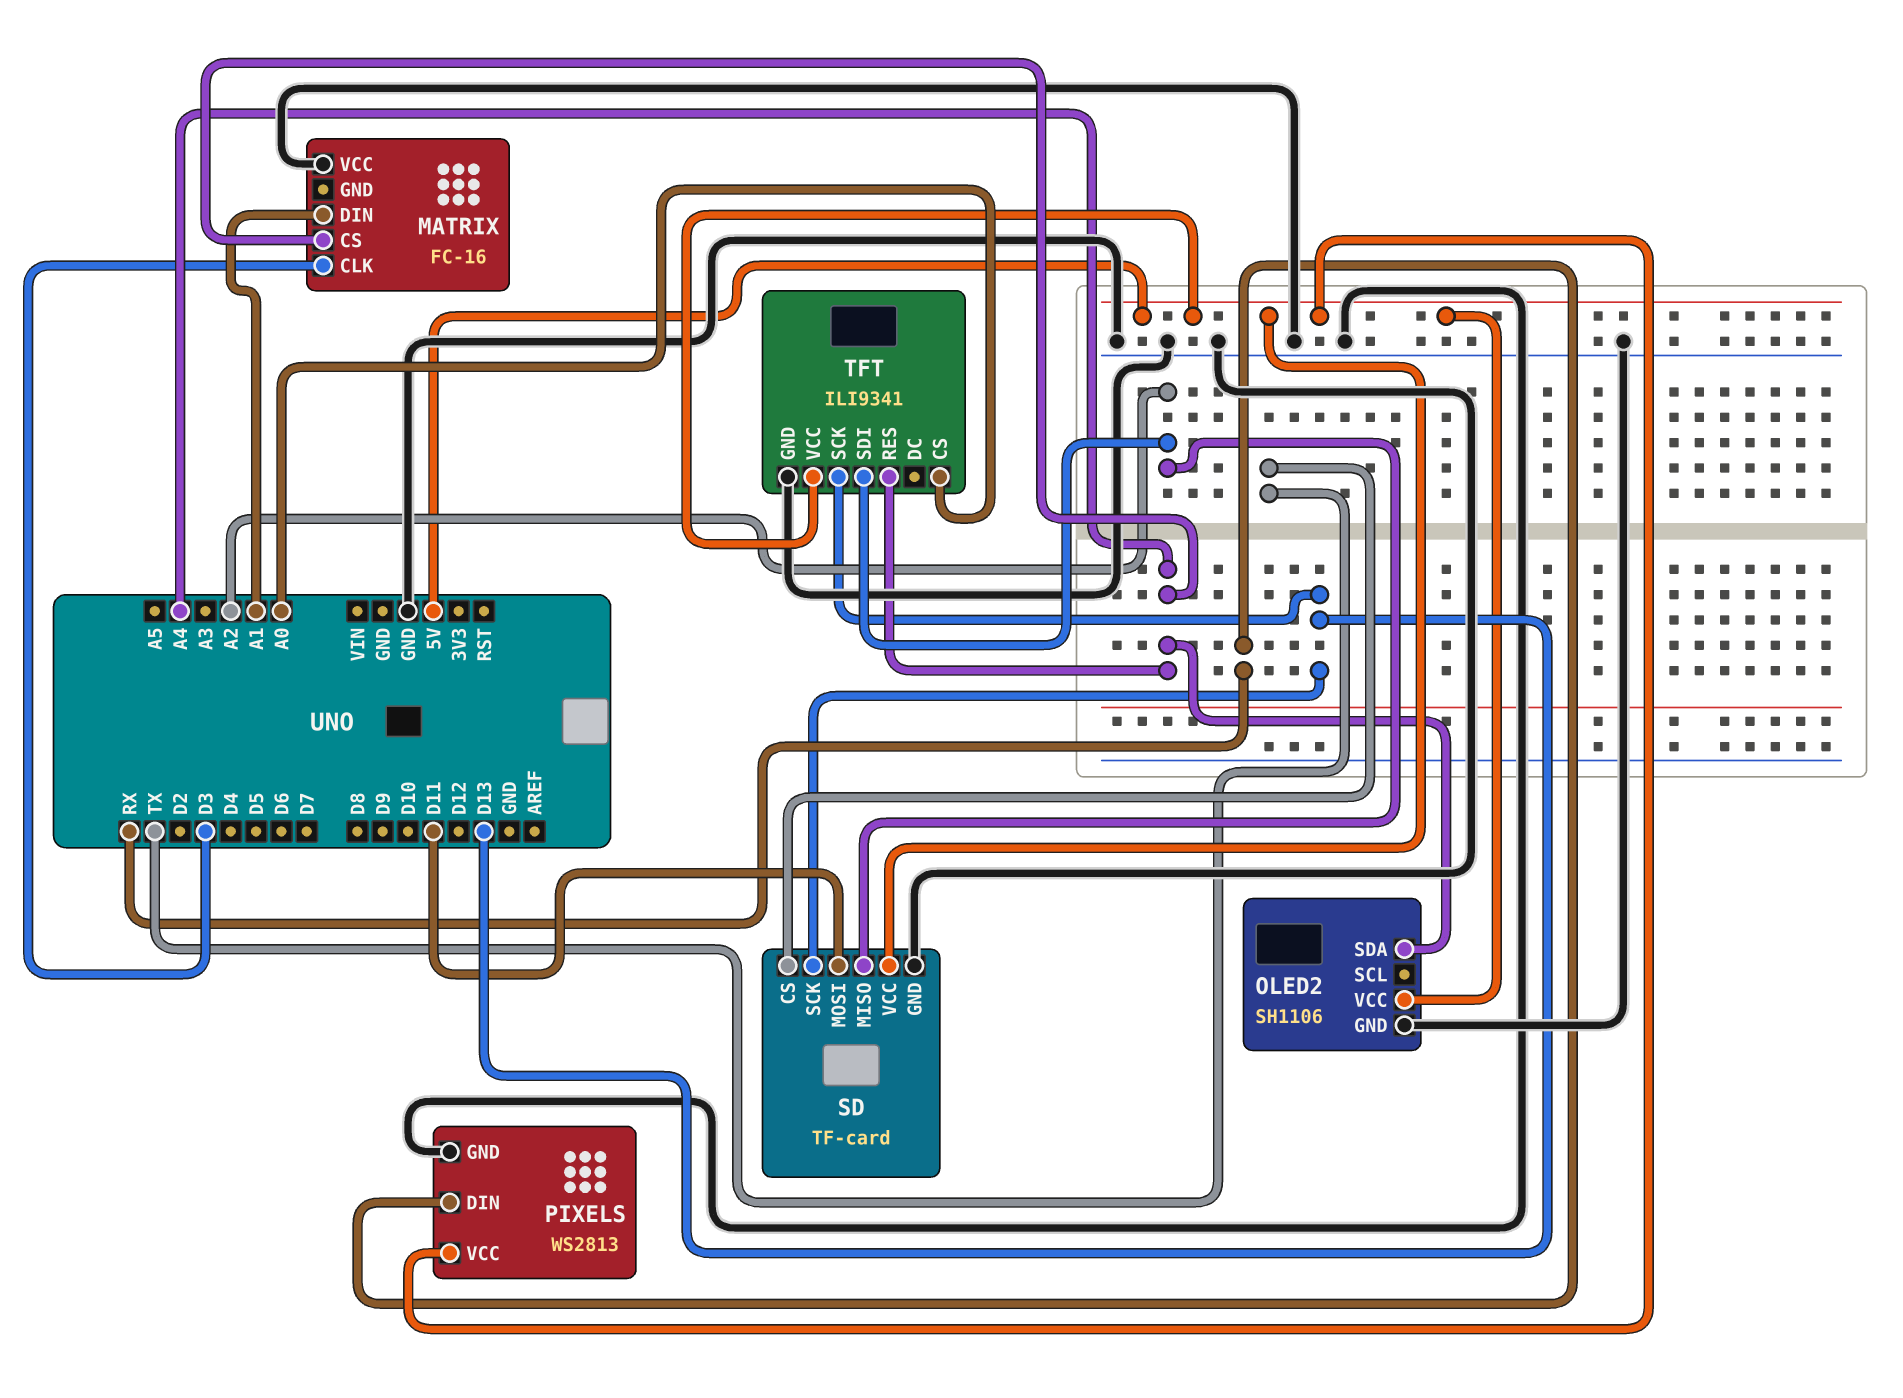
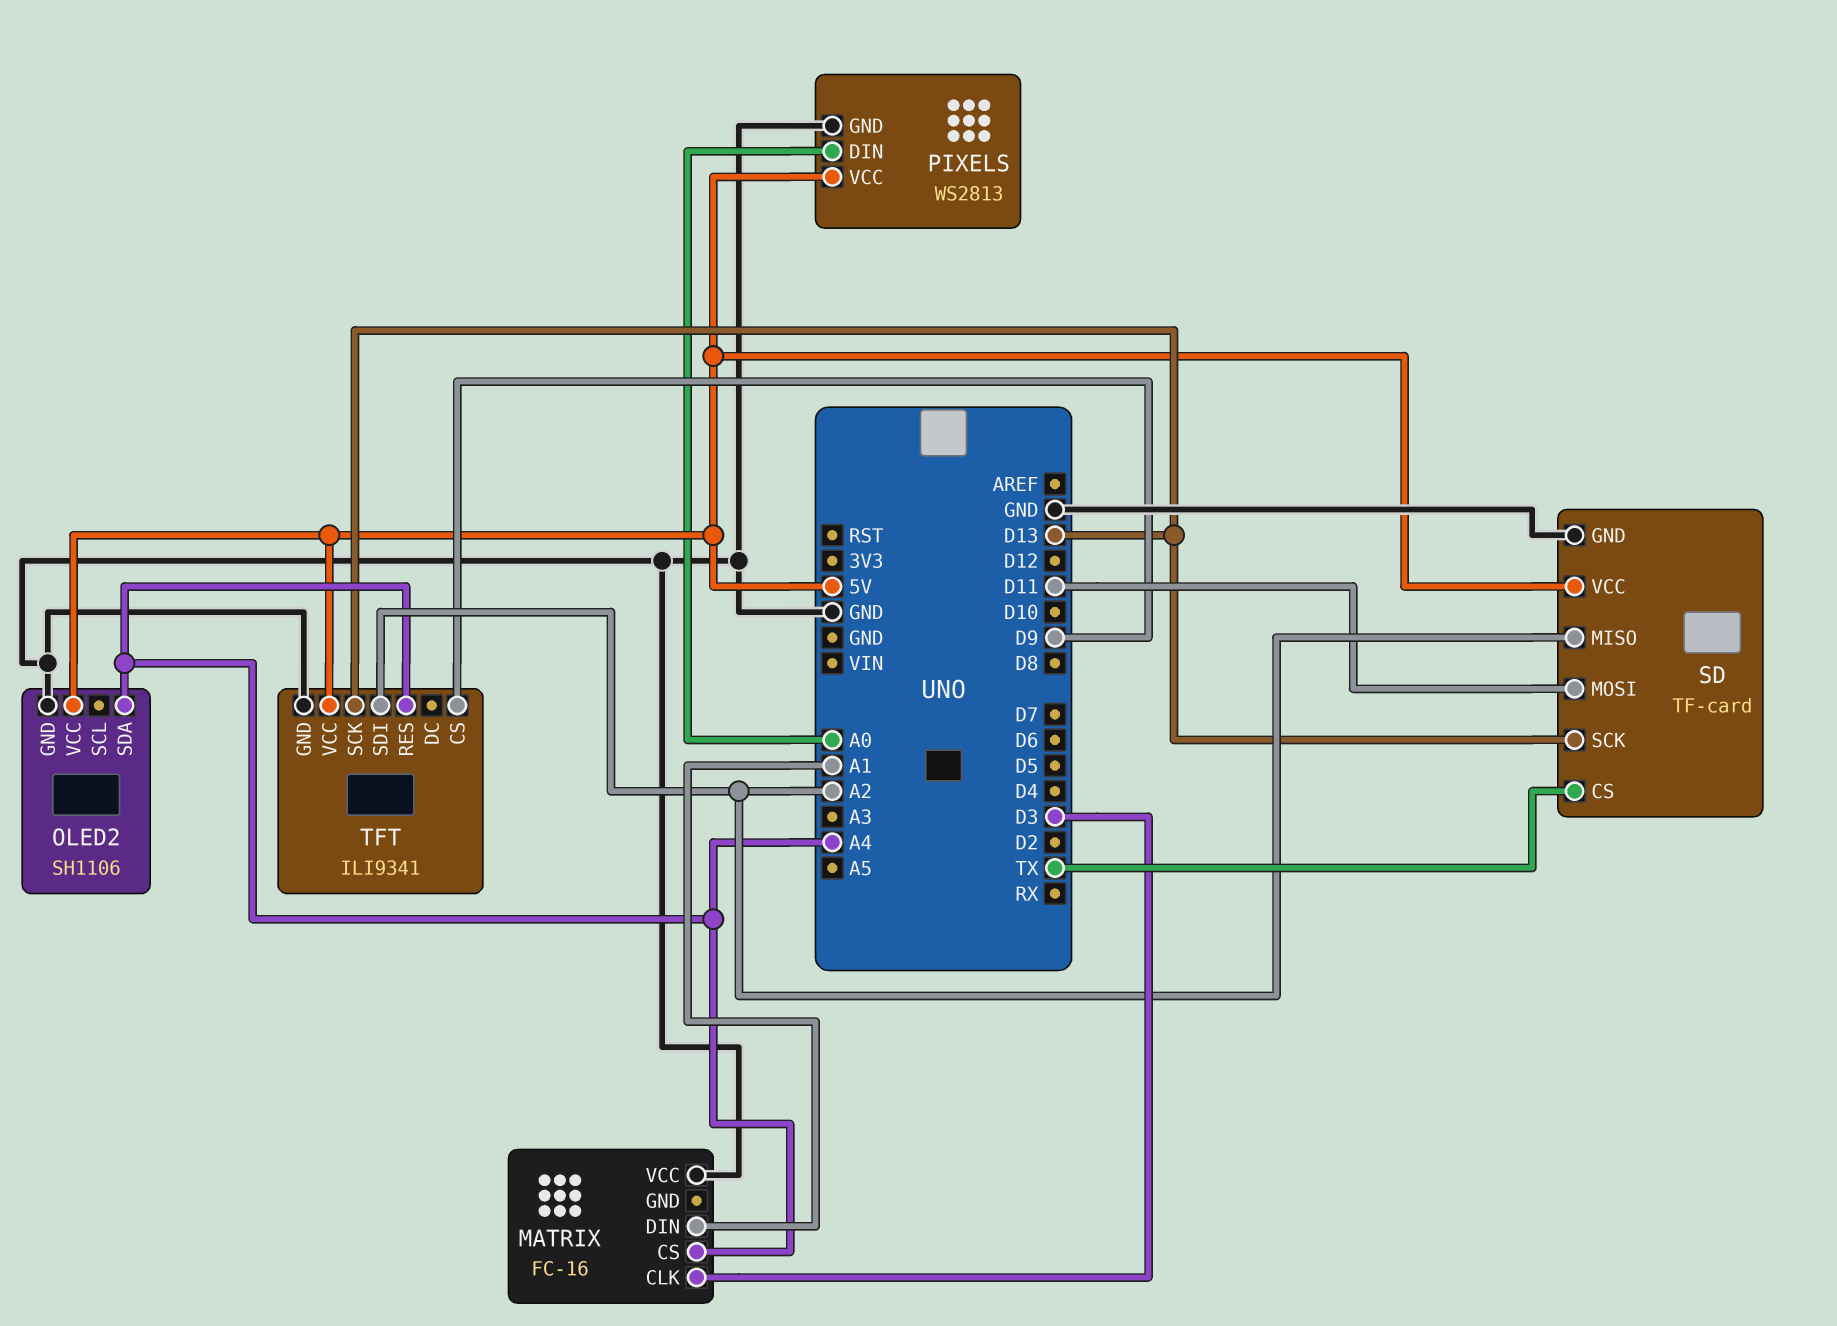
PIXELS pin DIN: RX -> A0
TFT pin CS: A0 -> D9

